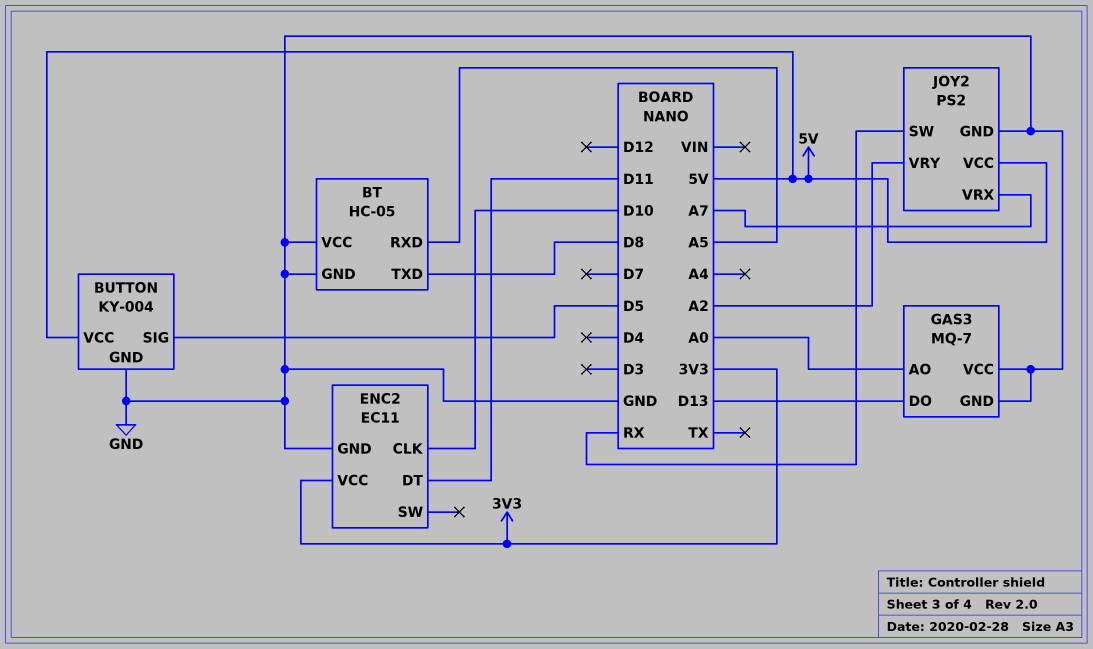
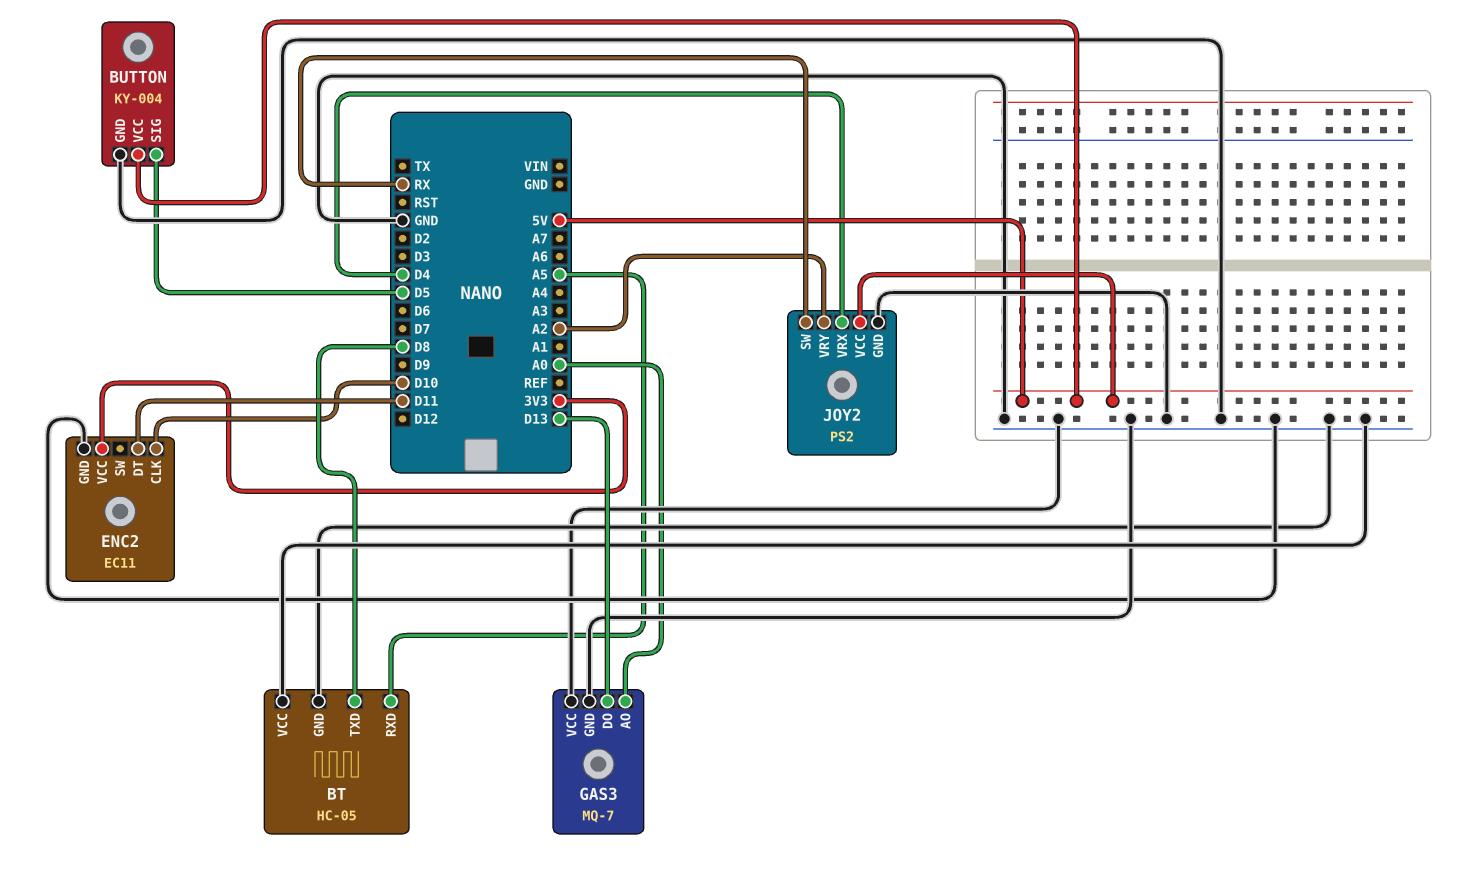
JOY2 pin VRX: A7 -> D4

